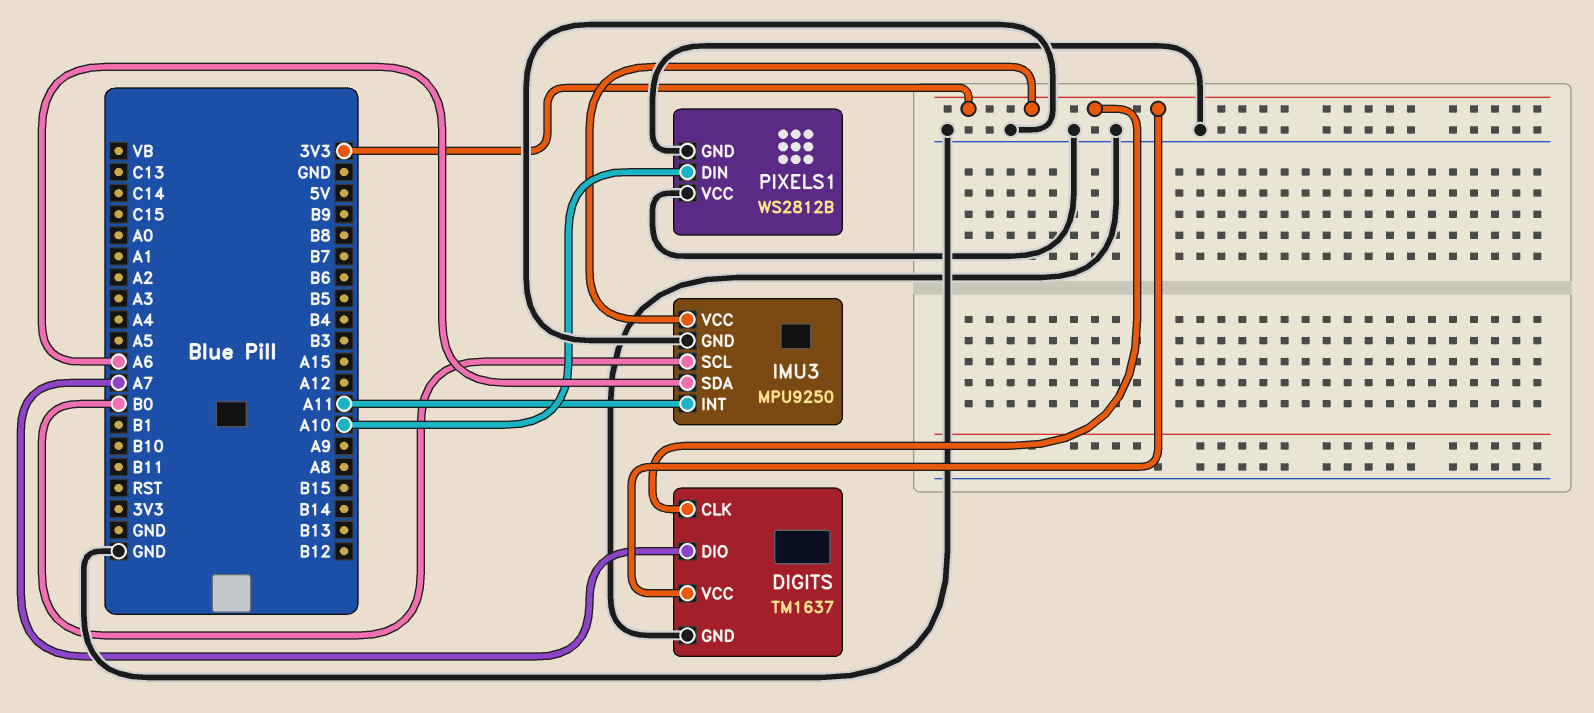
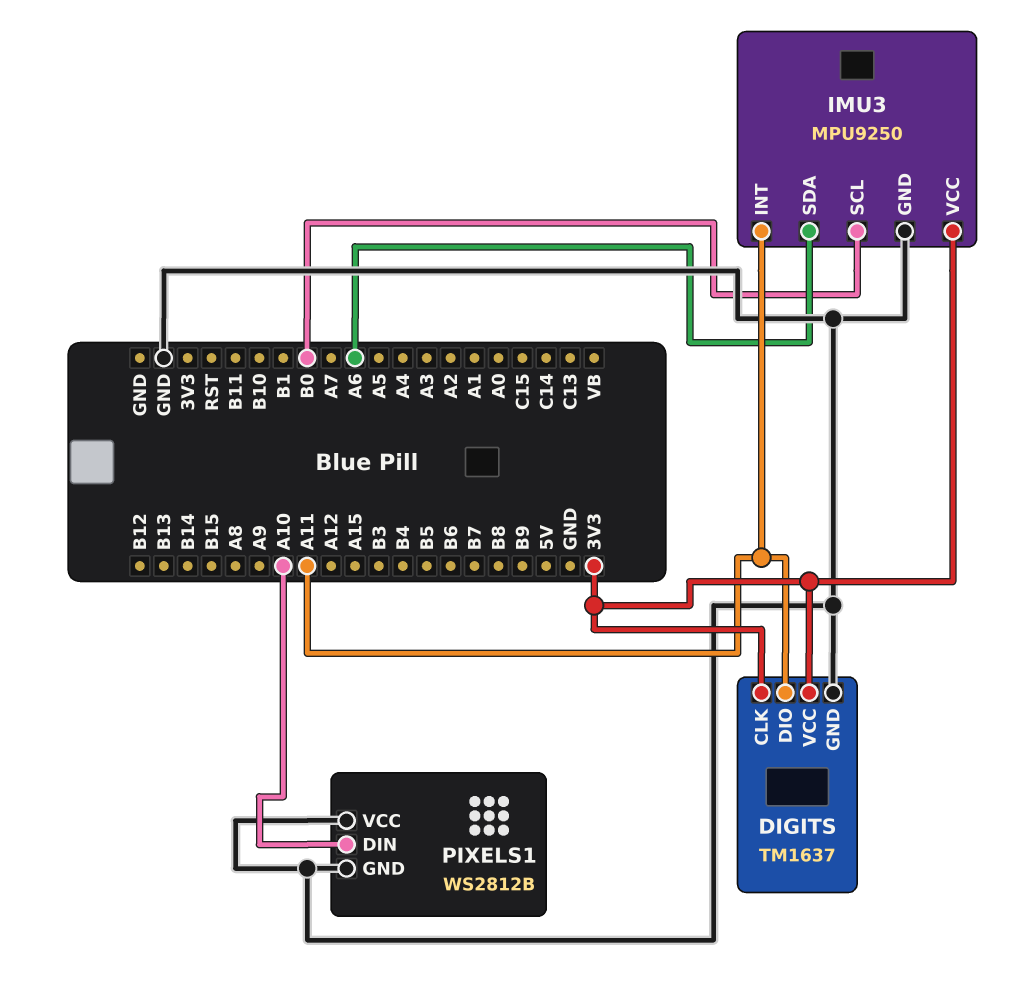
DIGITS pin DIO: A7 -> A11

